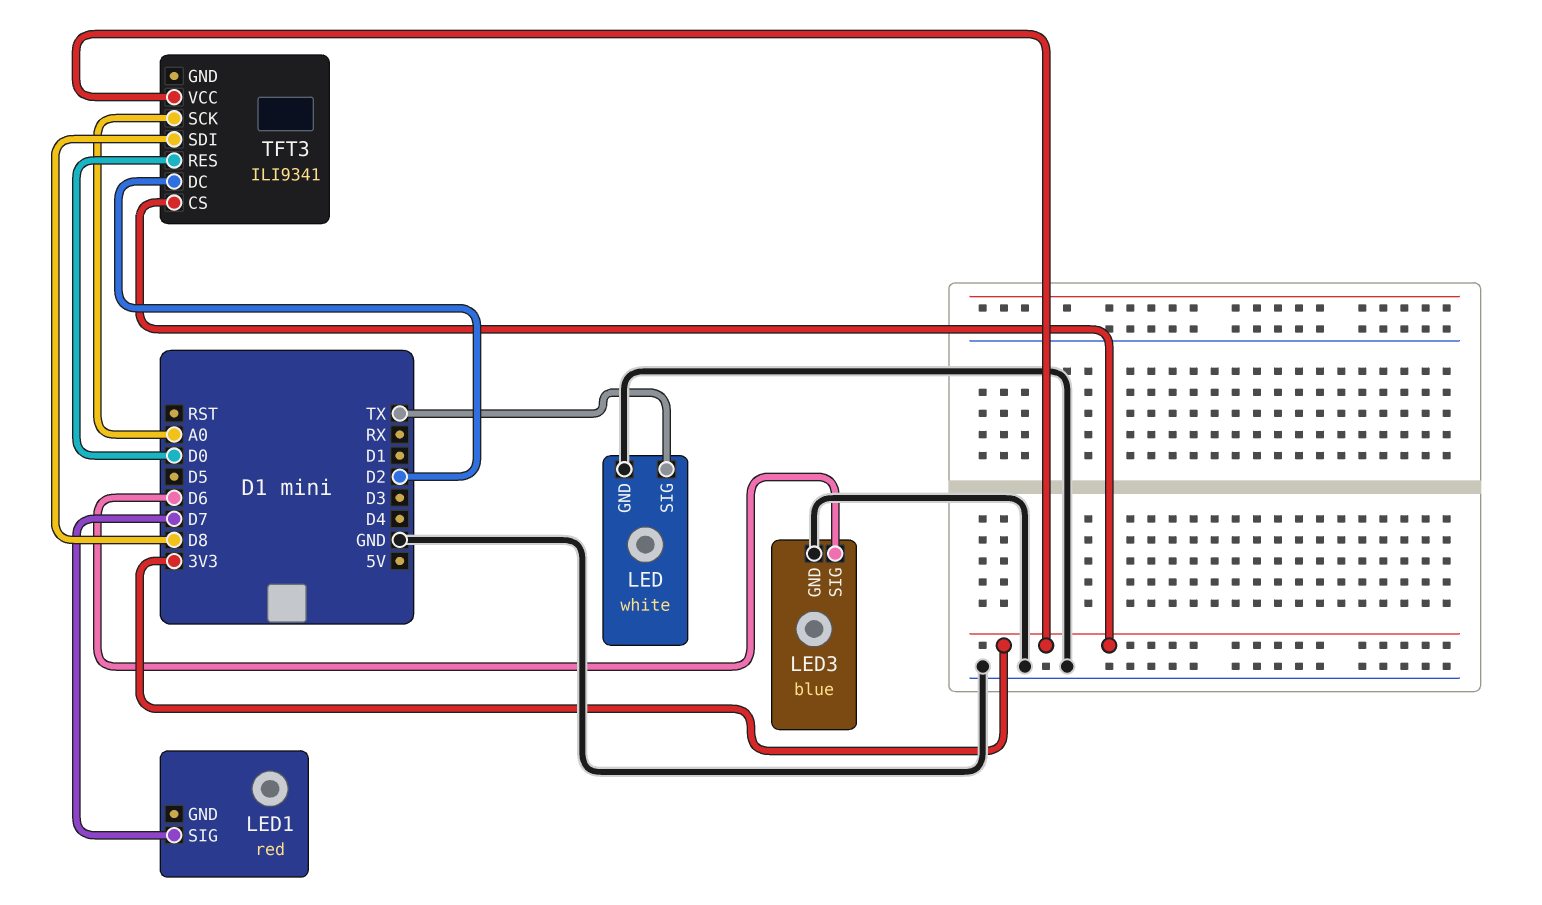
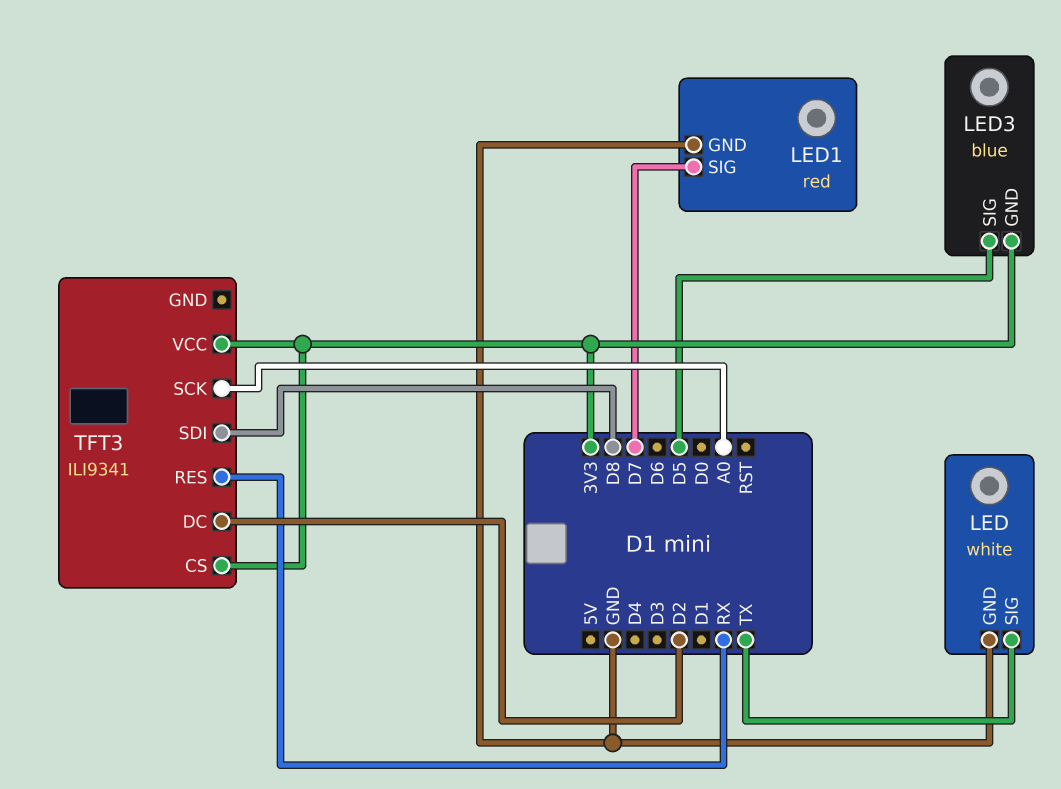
LED1 pin GND: none -> GND
LED3 pin GND: GND -> 3V3
LED3 pin SIG: D6 -> D5
TFT3 pin RES: D0 -> RX

